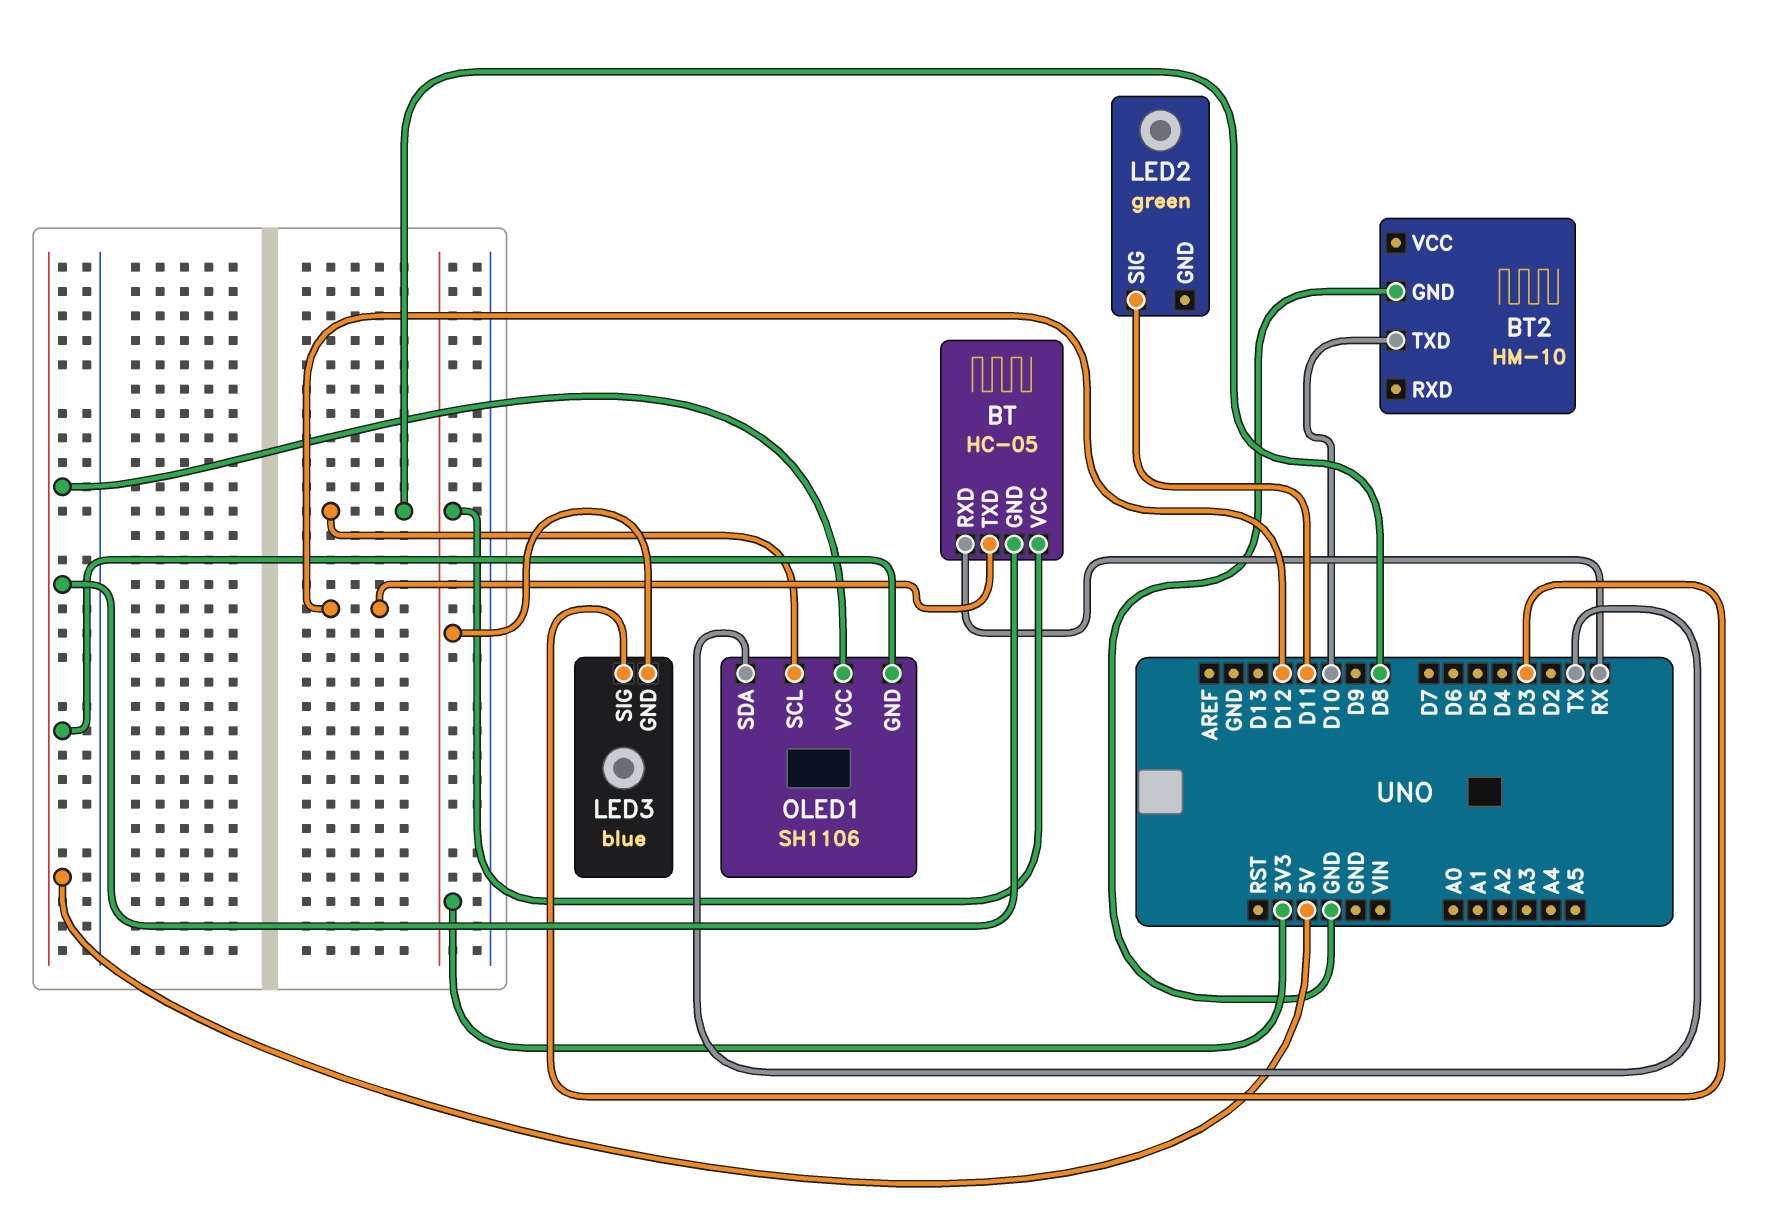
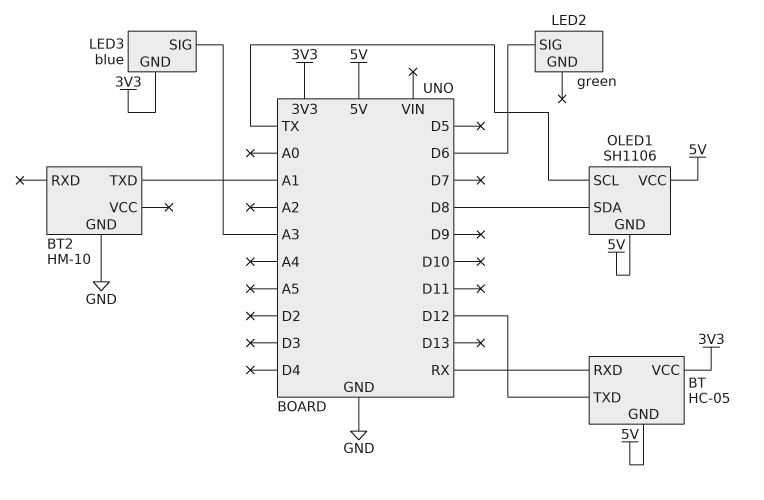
BT2 pin TXD: D10 -> A1
LED2 pin SIG: D11 -> D6
LED3 pin SIG: D3 -> A3
OLED1 pin SCL: D8 -> TX
OLED1 pin SDA: TX -> D8

